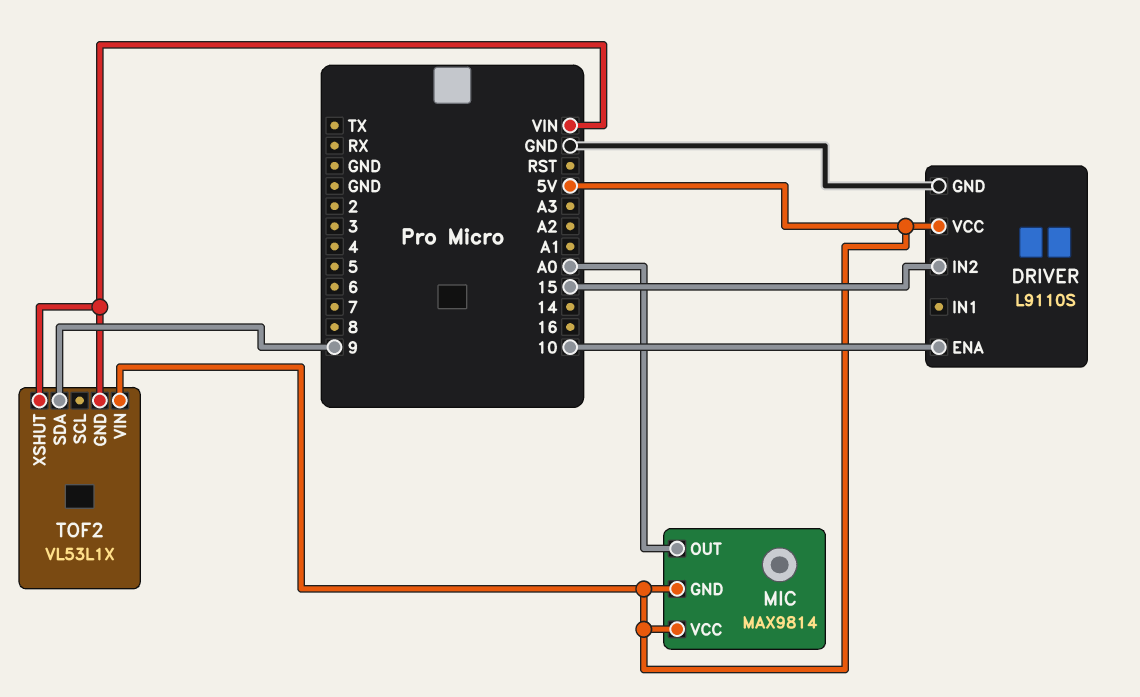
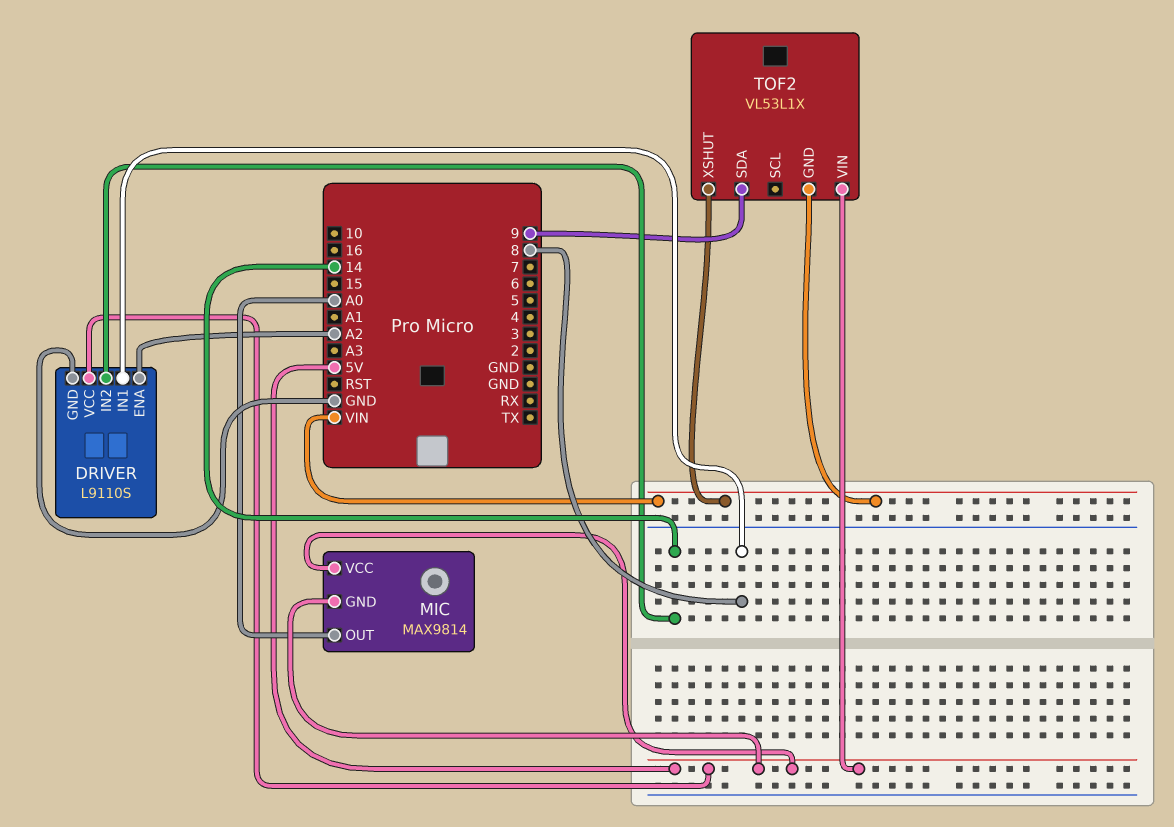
DRIVER pin ENA: 10 -> A2
DRIVER pin IN1: none -> 8
DRIVER pin IN2: 15 -> 14

